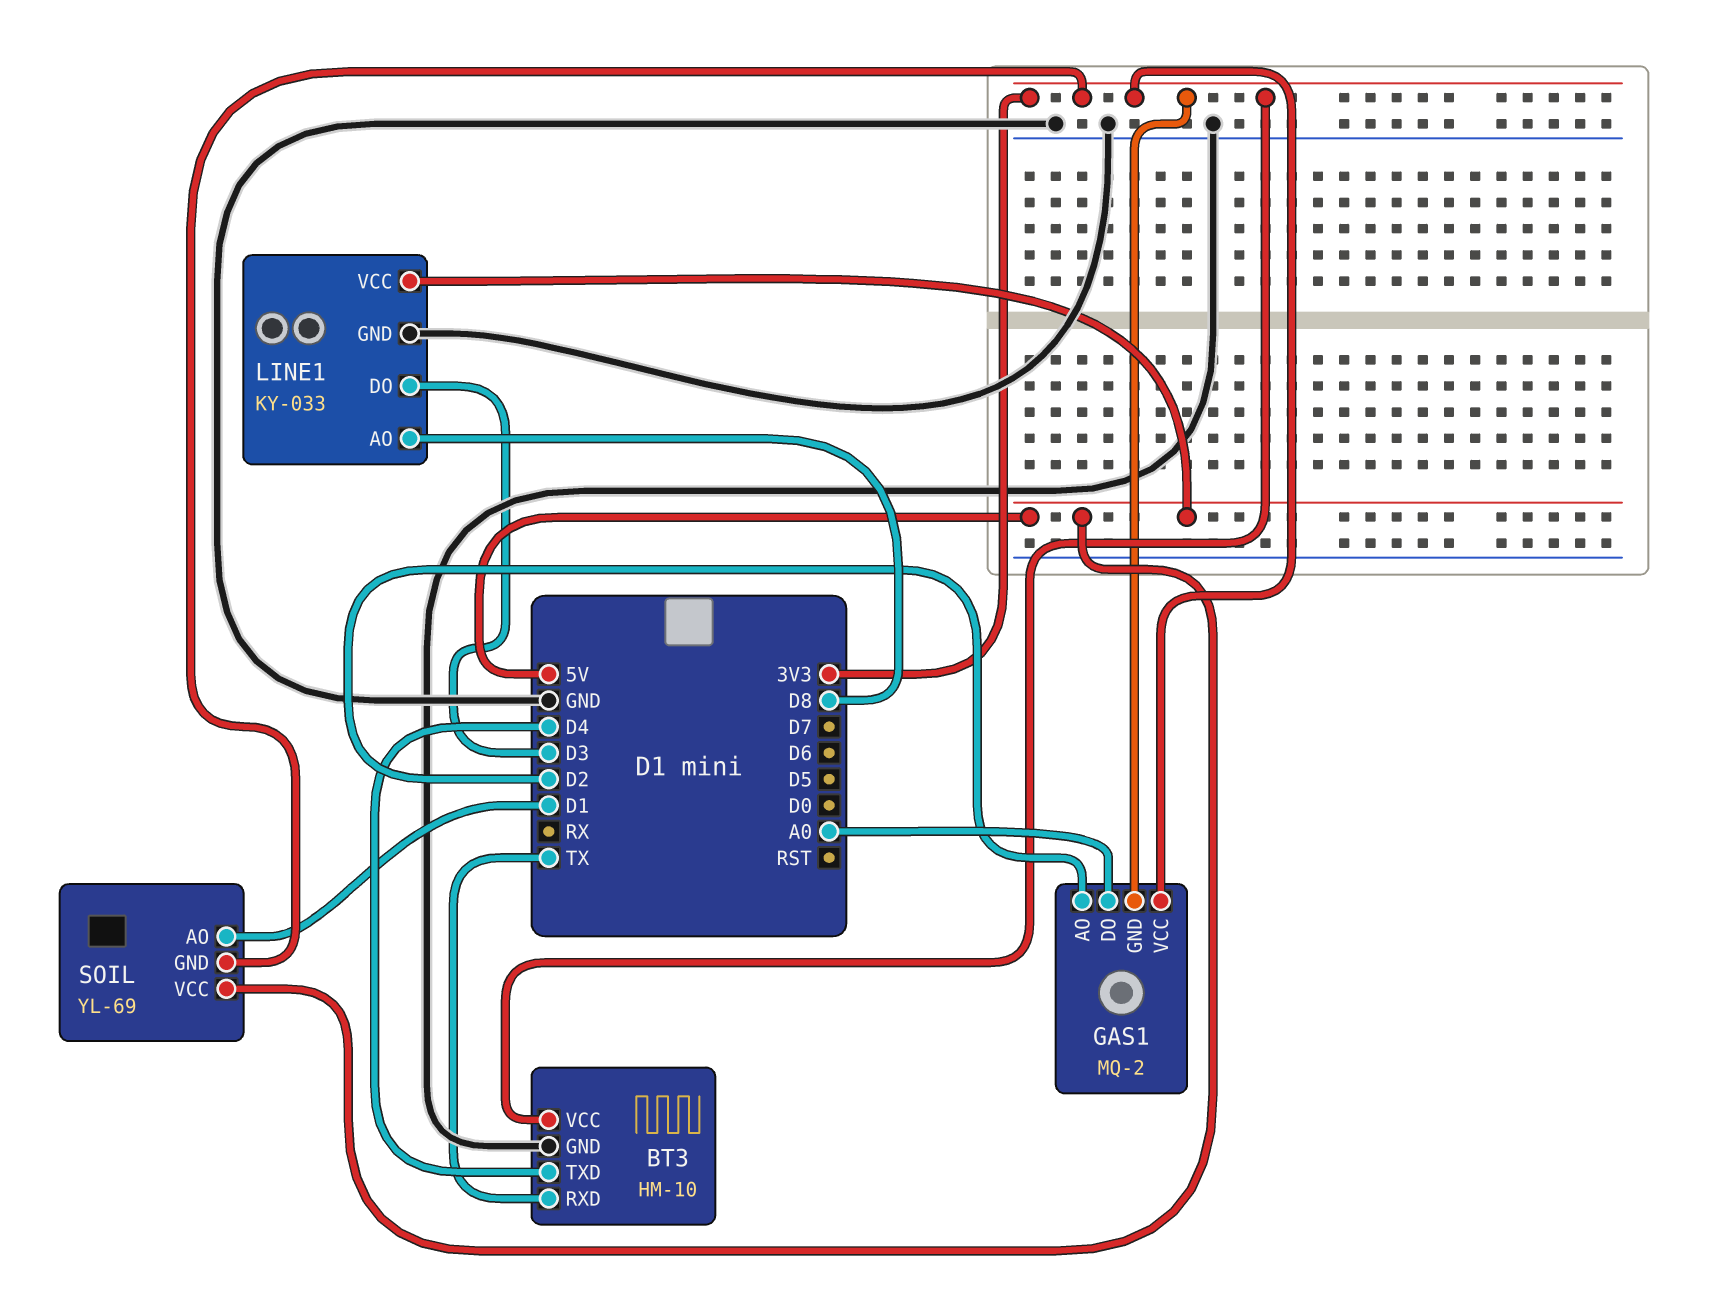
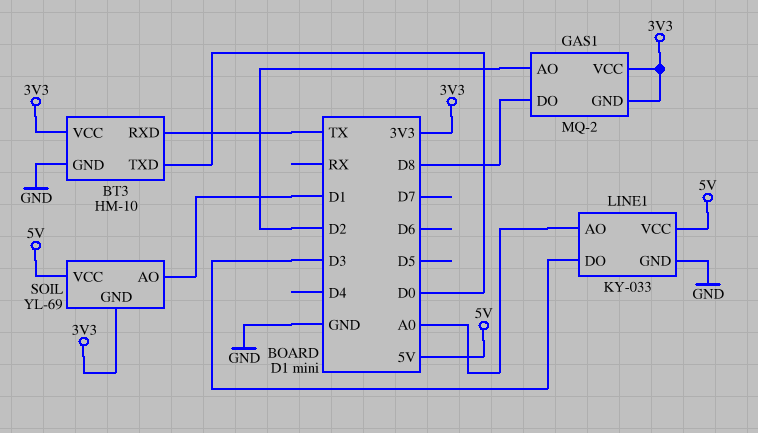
BT3 pin TXD: D4 -> D0
GAS1 pin DO: A0 -> D8
LINE1 pin AO: D8 -> A0

